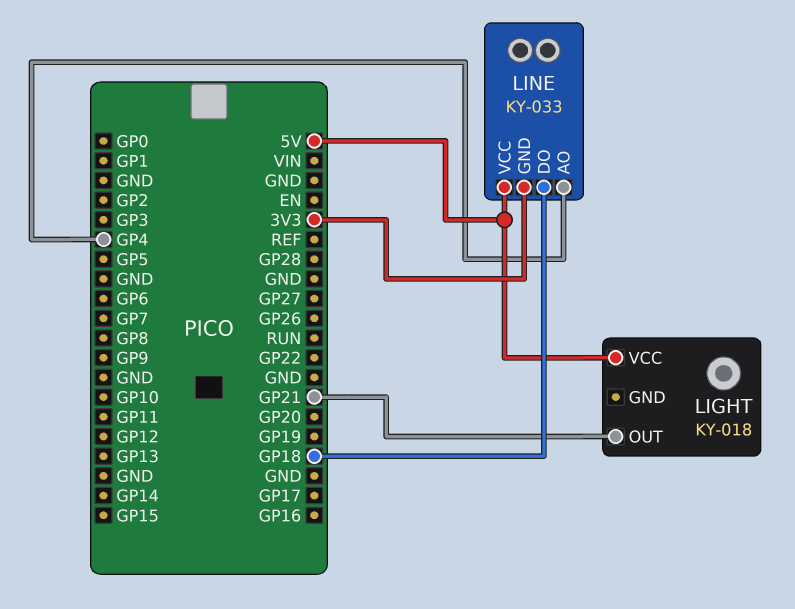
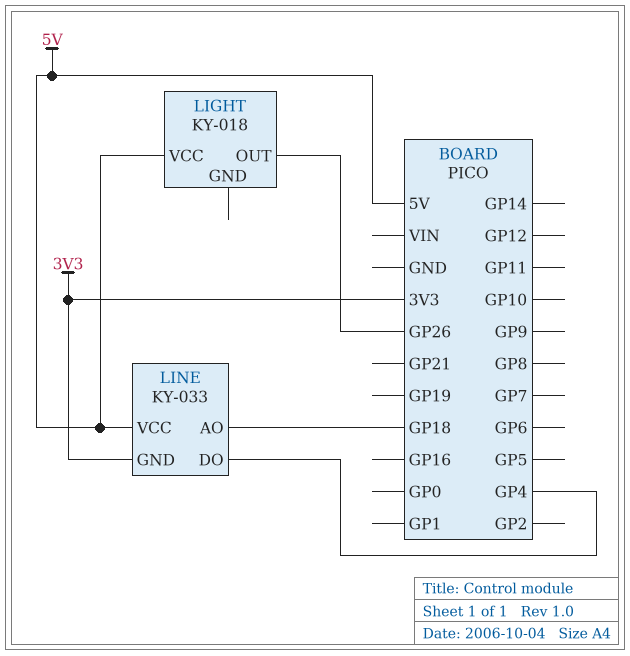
LIGHT pin OUT: GP21 -> GP26
LINE pin AO: GP4 -> GP18
LINE pin DO: GP18 -> GP4

